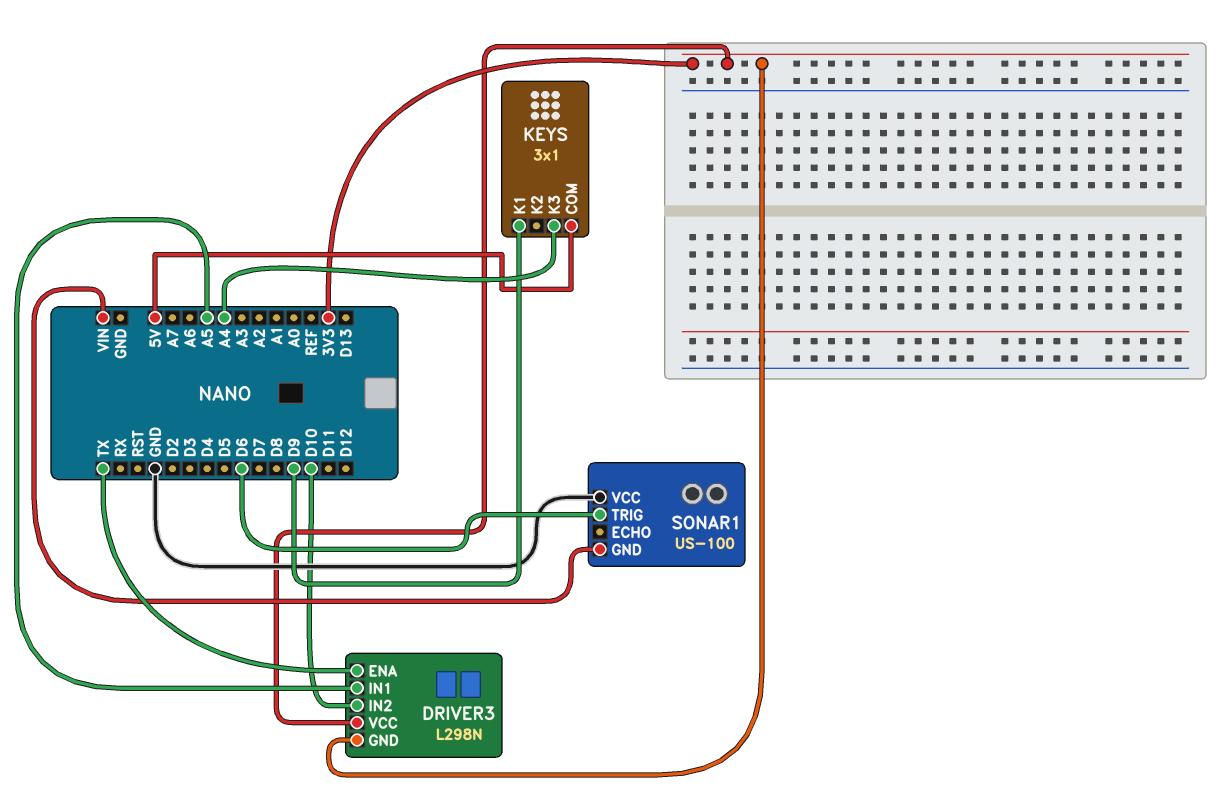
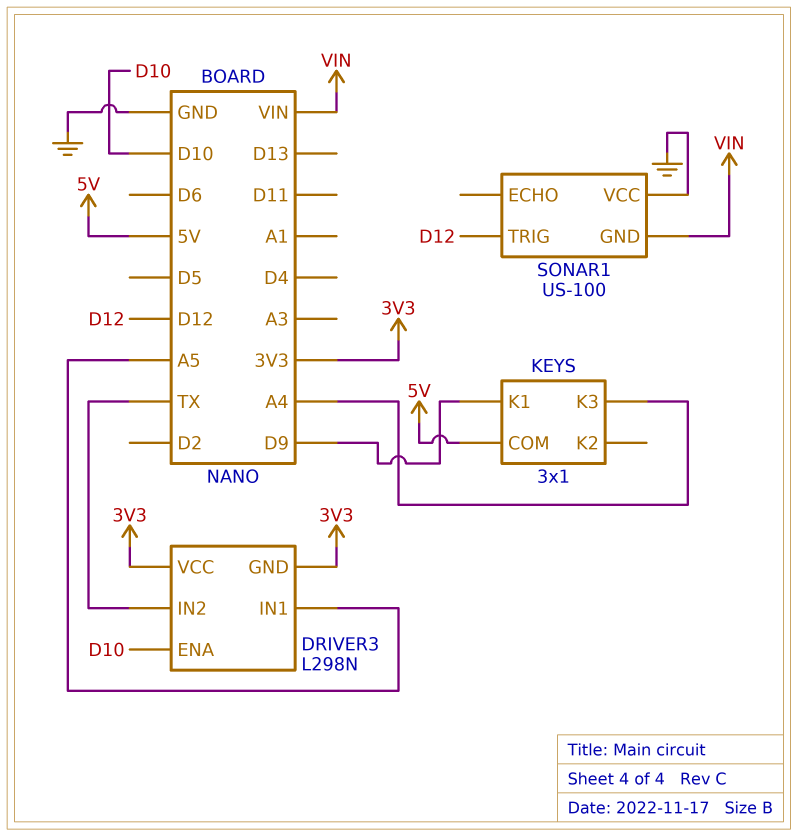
DRIVER3 pin ENA: TX -> D10
DRIVER3 pin IN2: D10 -> TX
SONAR1 pin TRIG: D6 -> D12

